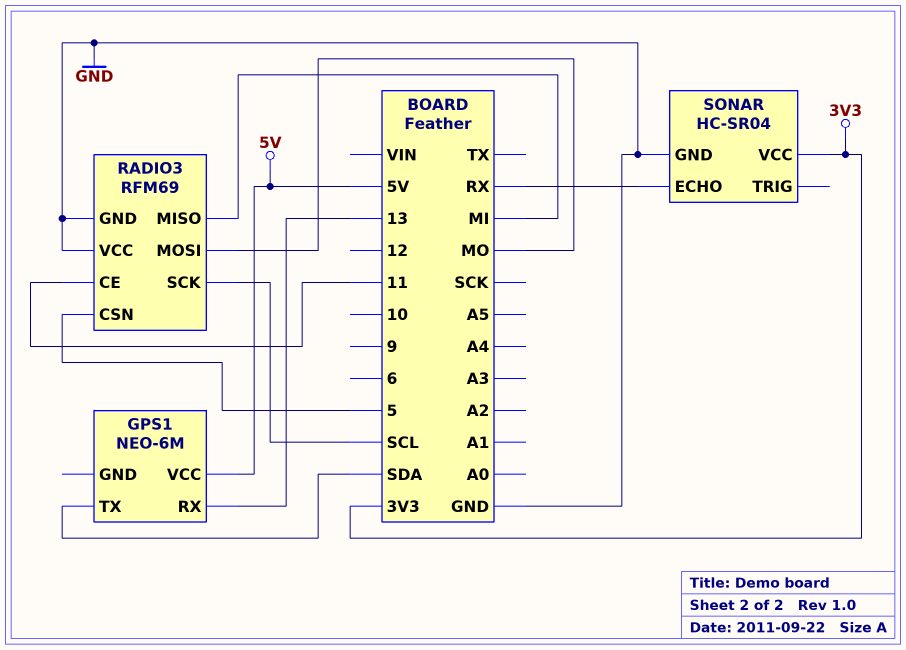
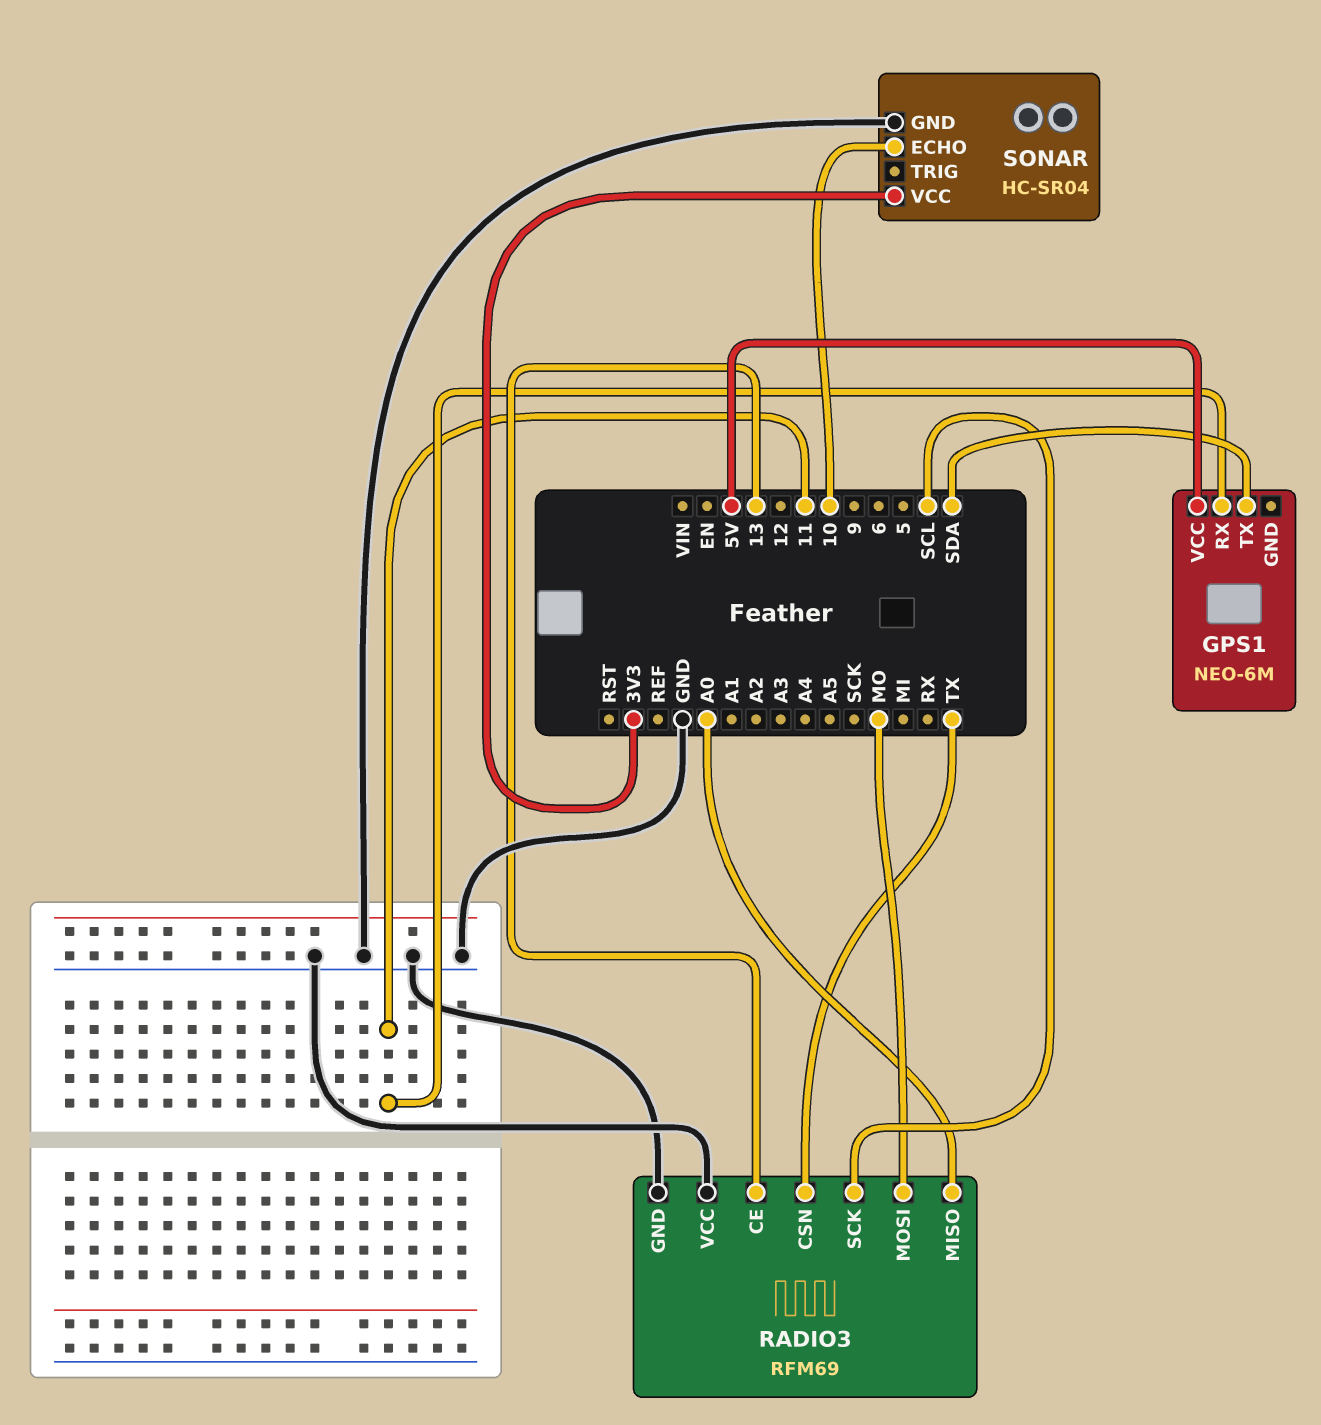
GPS1 pin RX: 13 -> 11
RADIO3 pin CE: 11 -> 13
RADIO3 pin CSN: 5 -> TX
RADIO3 pin MISO: MI -> A0
SONAR pin ECHO: RX -> 10

